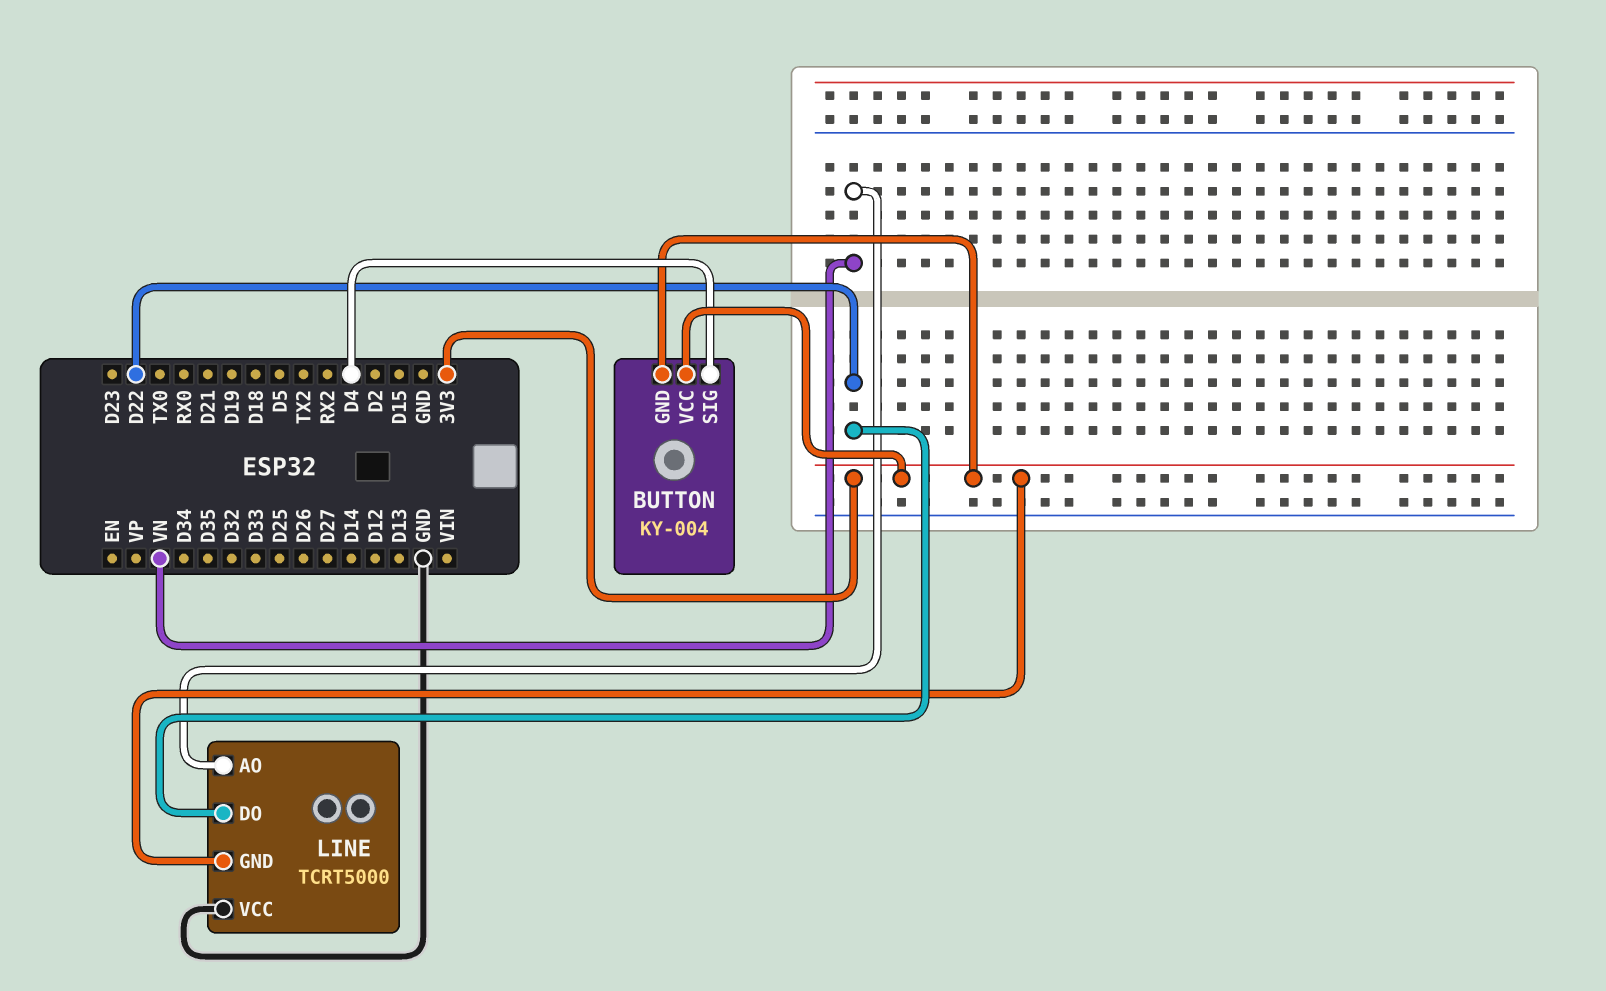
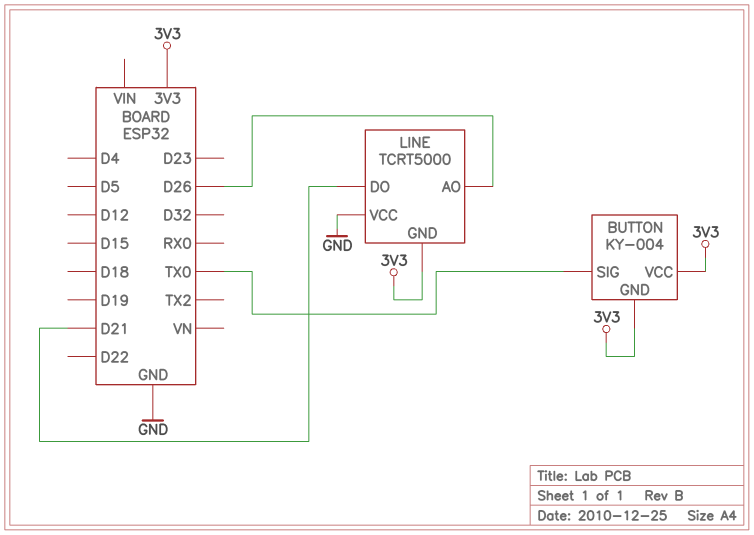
BUTTON pin SIG: D4 -> TX0
LINE pin AO: VN -> D26
LINE pin DO: D22 -> D21

